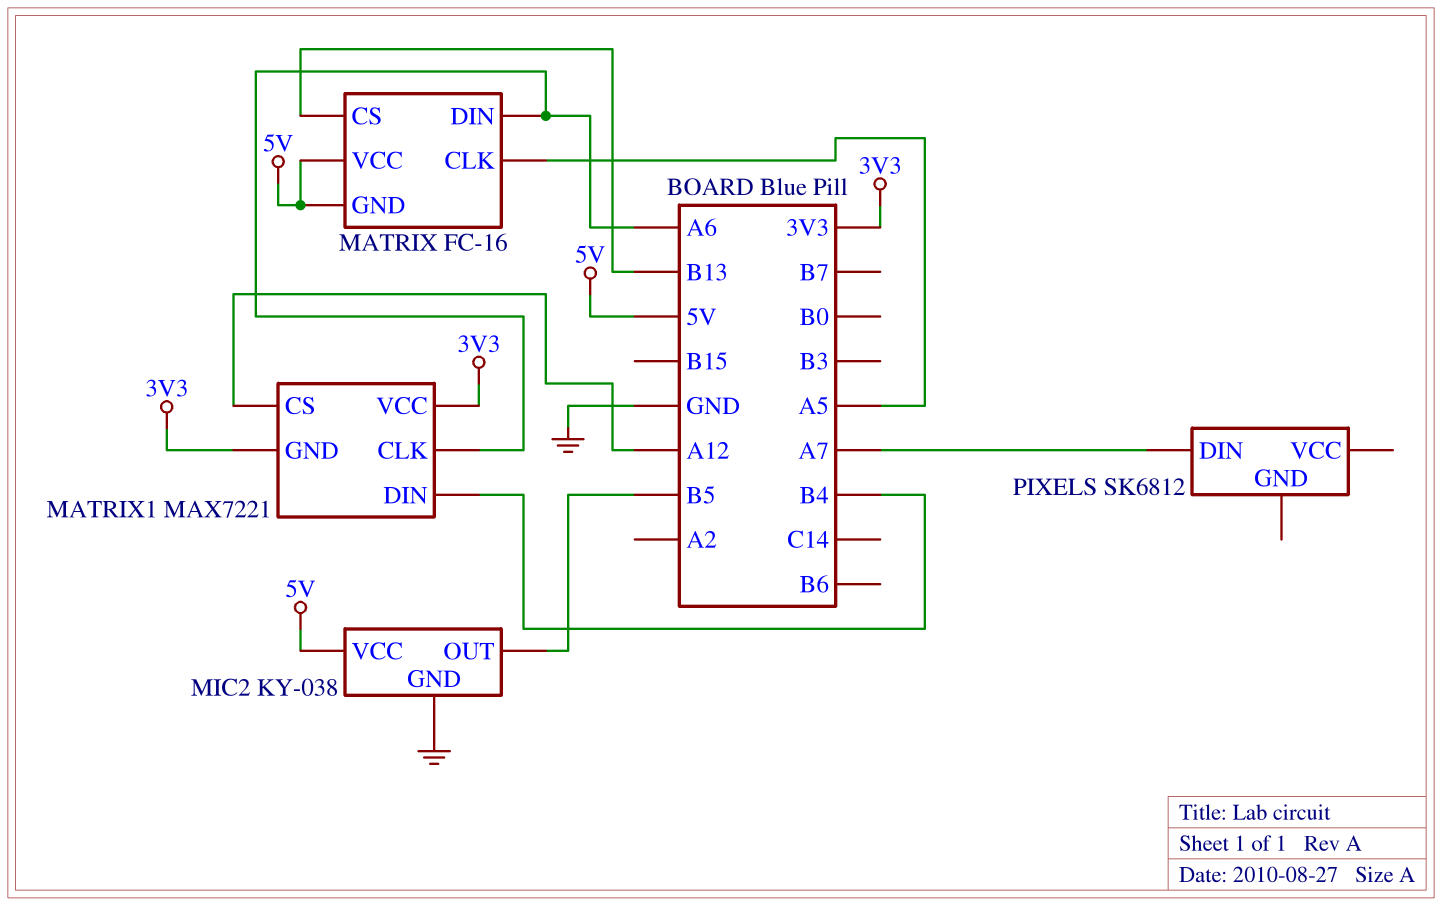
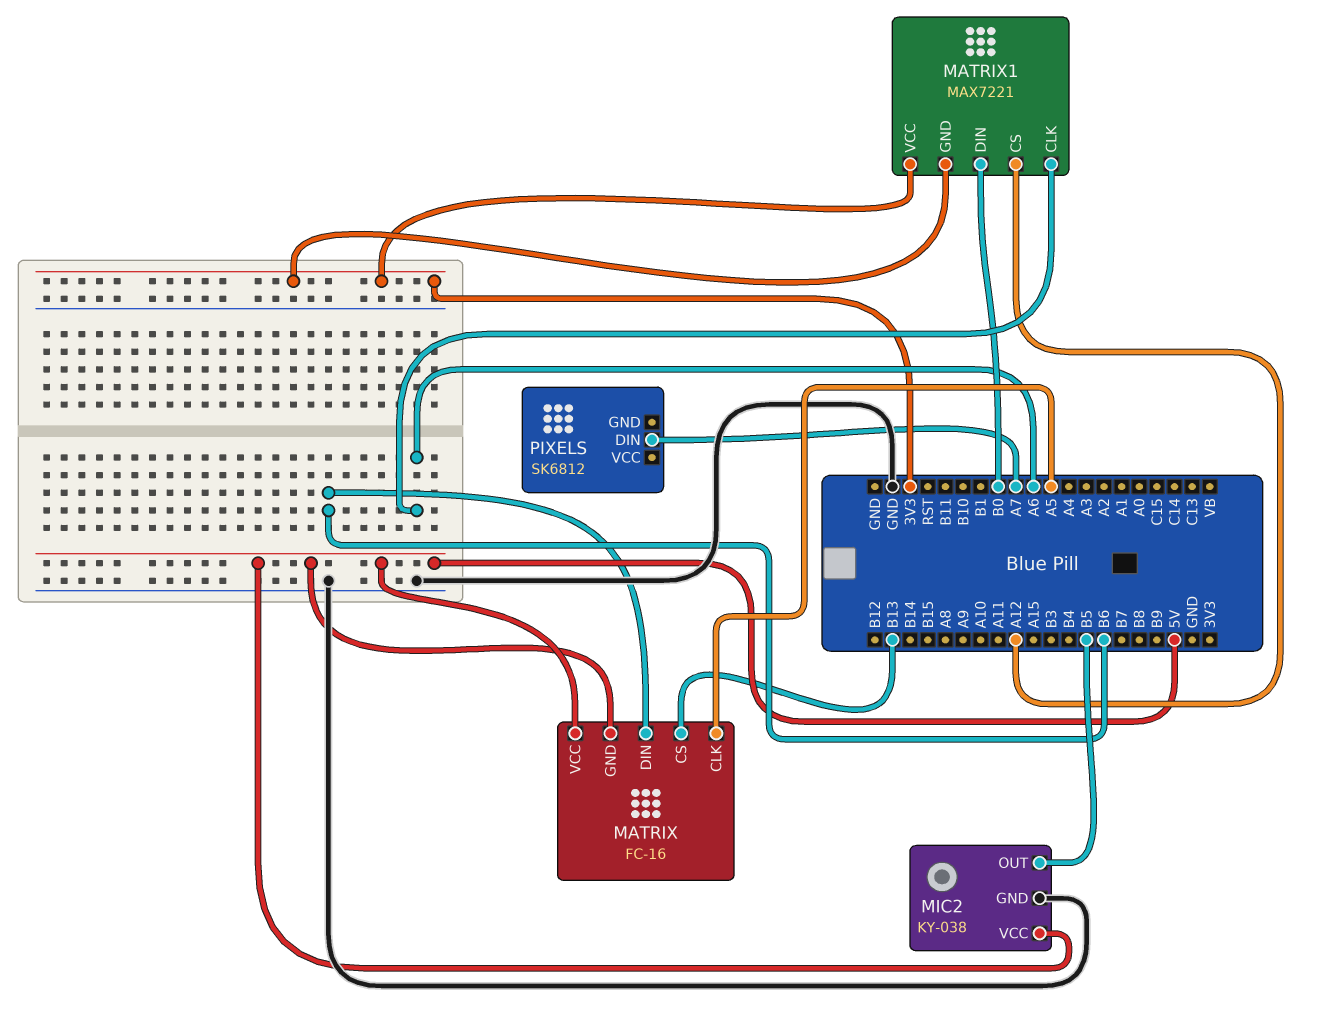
MATRIX pin DIN: A6 -> B6
MATRIX1 pin DIN: B4 -> B0

